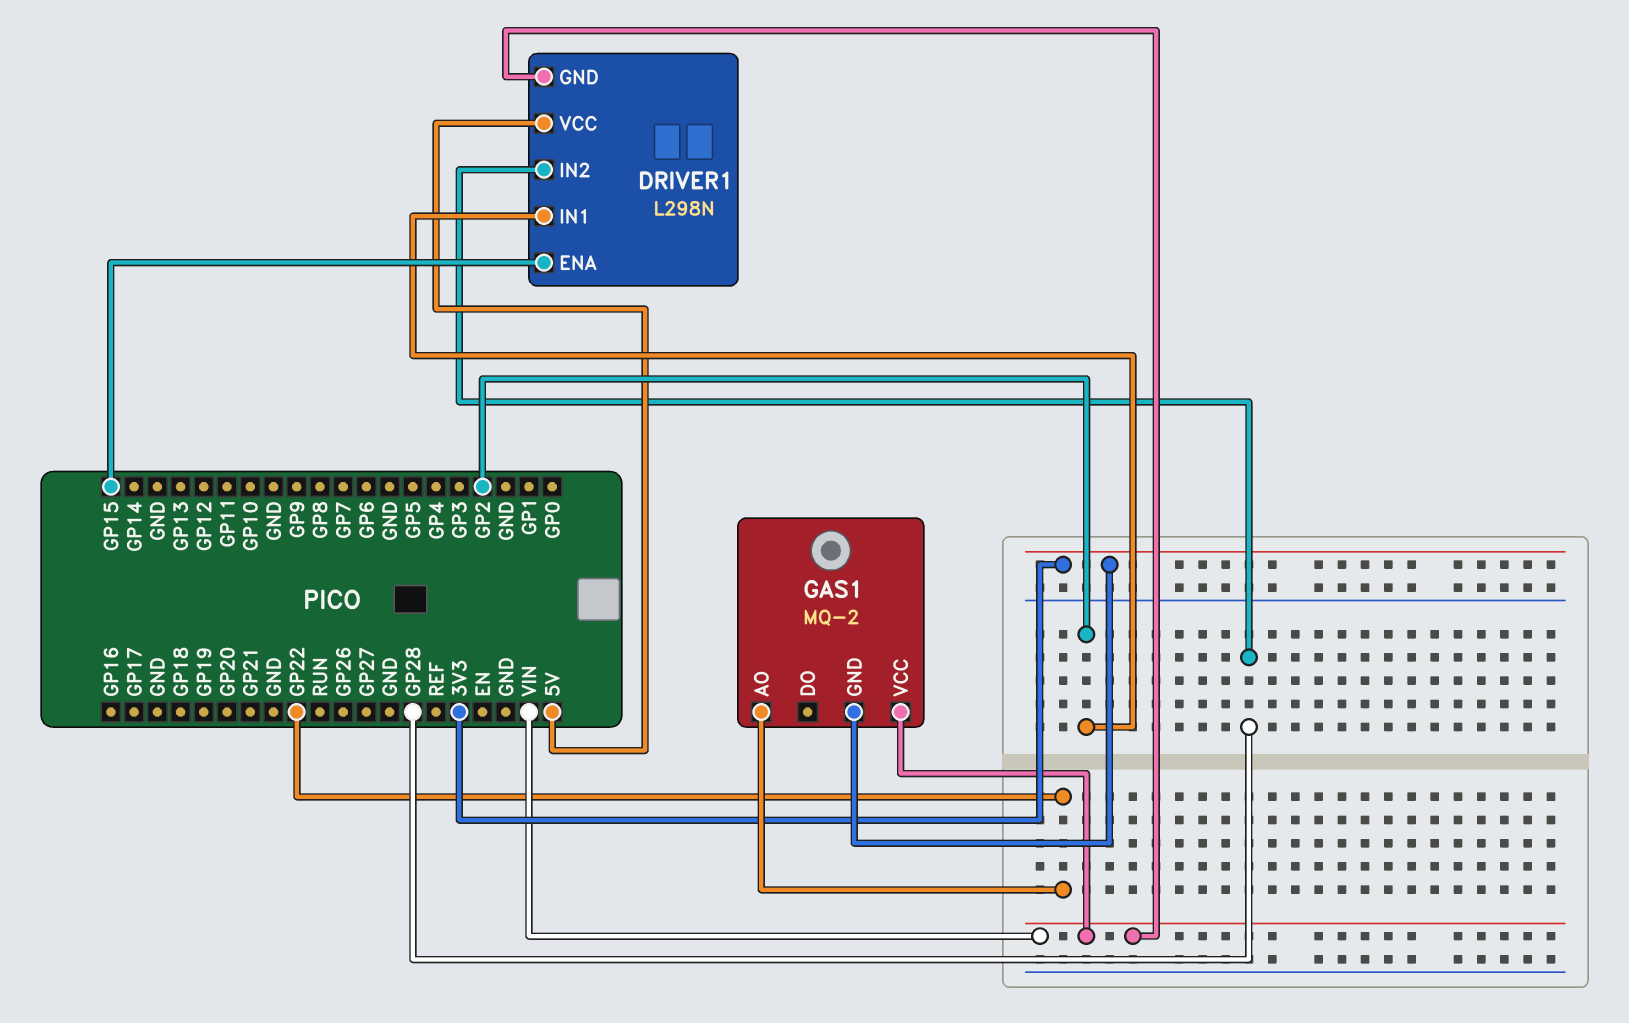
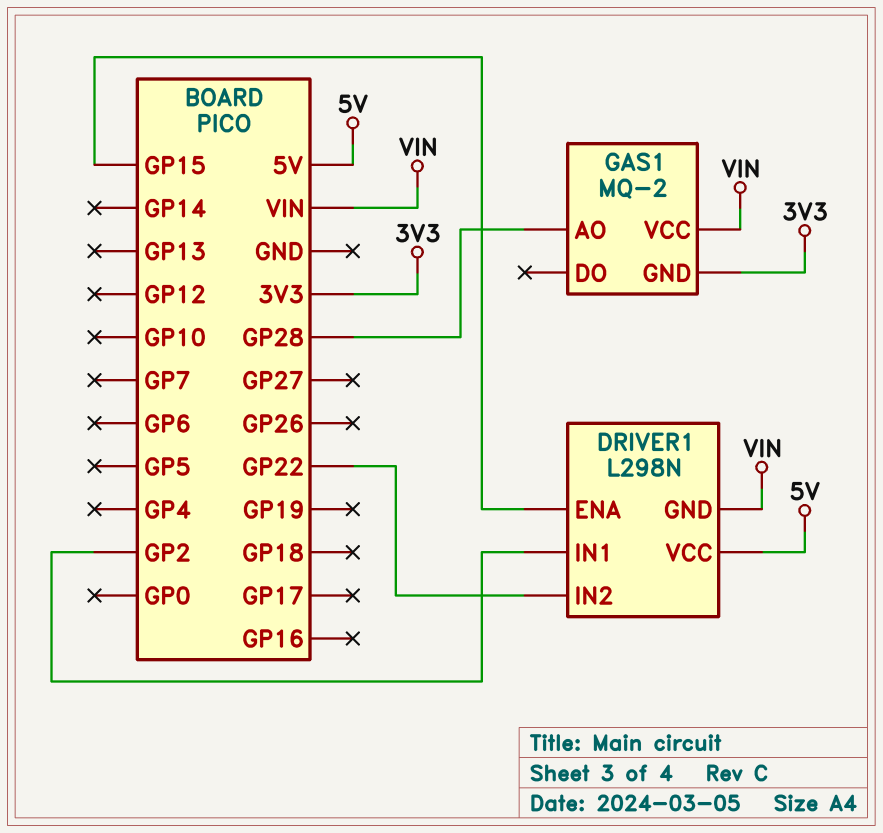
DRIVER1 pin IN2: GP28 -> GP22
GAS1 pin AO: GP22 -> GP28

